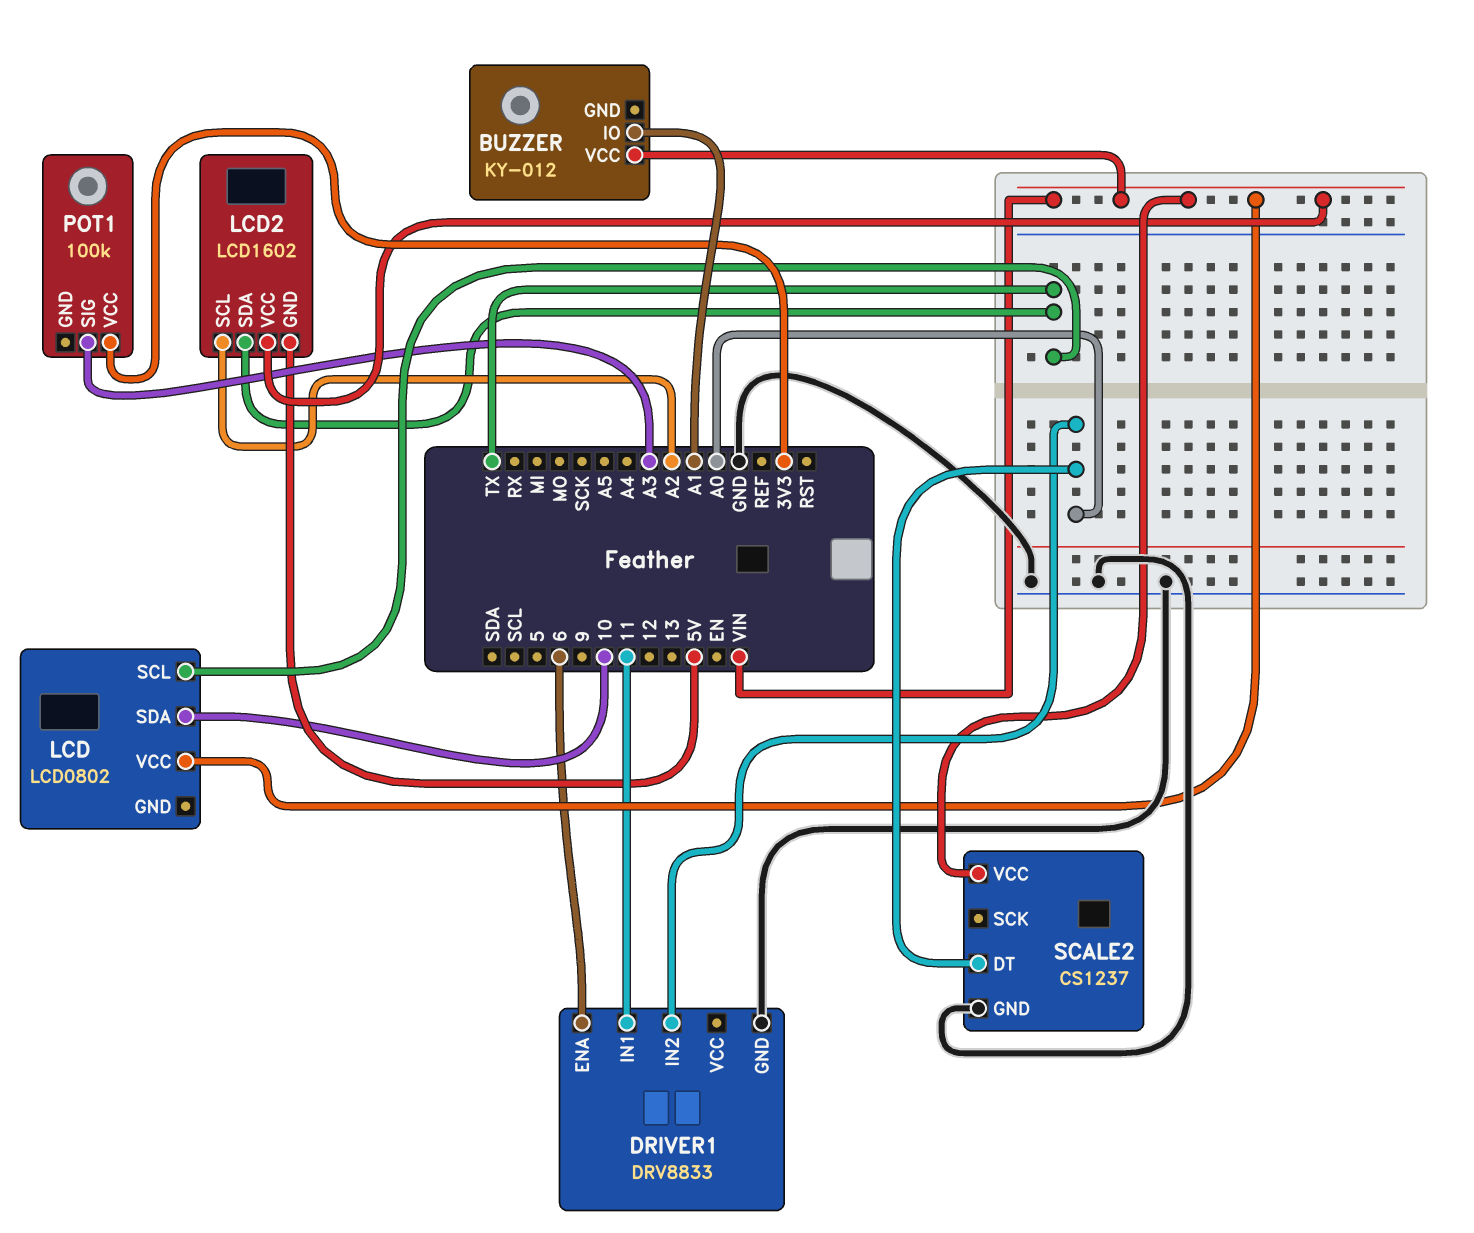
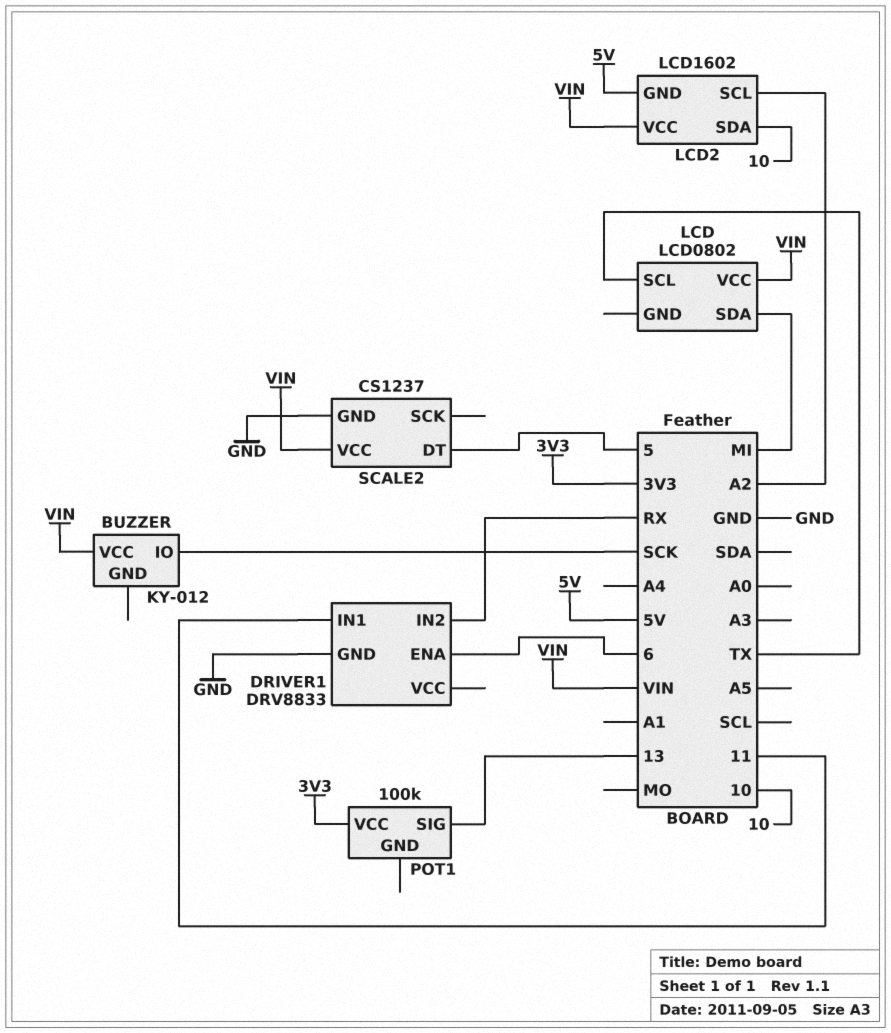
BUZZER pin IO: A1 -> SCK
DRIVER1 pin IN2: A0 -> RX
LCD pin SDA: 10 -> MI
LCD2 pin SDA: TX -> 10
POT1 pin SIG: A3 -> 13
SCALE2 pin DT: A0 -> 5

